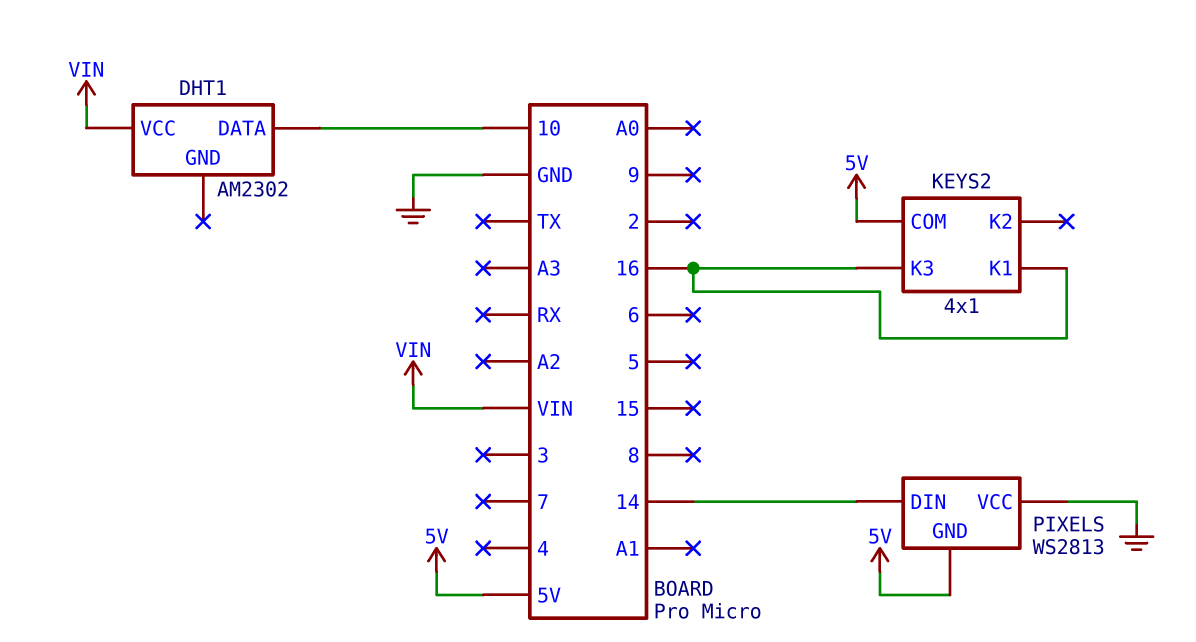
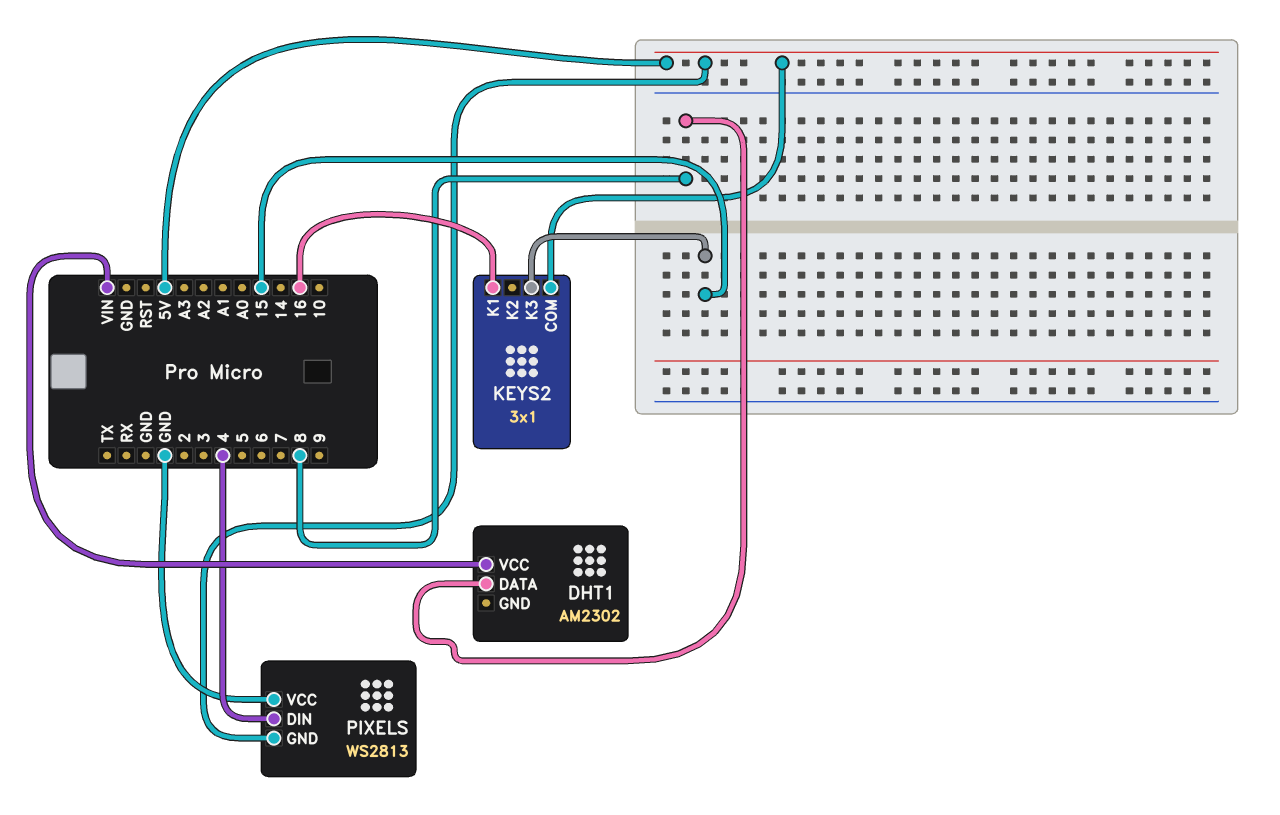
DHT1 pin DATA: 10 -> 8
KEYS2: 4x1 -> 3x1
KEYS2 pin K3: 16 -> 15
PIXELS pin DIN: 14 -> 4

